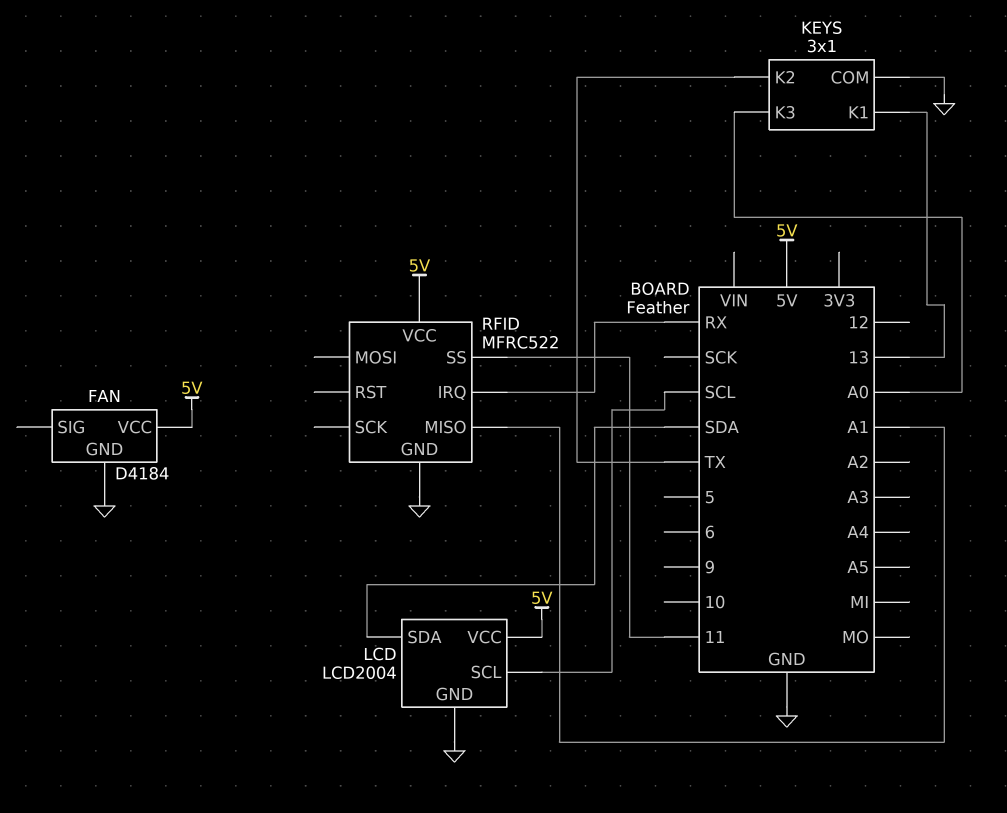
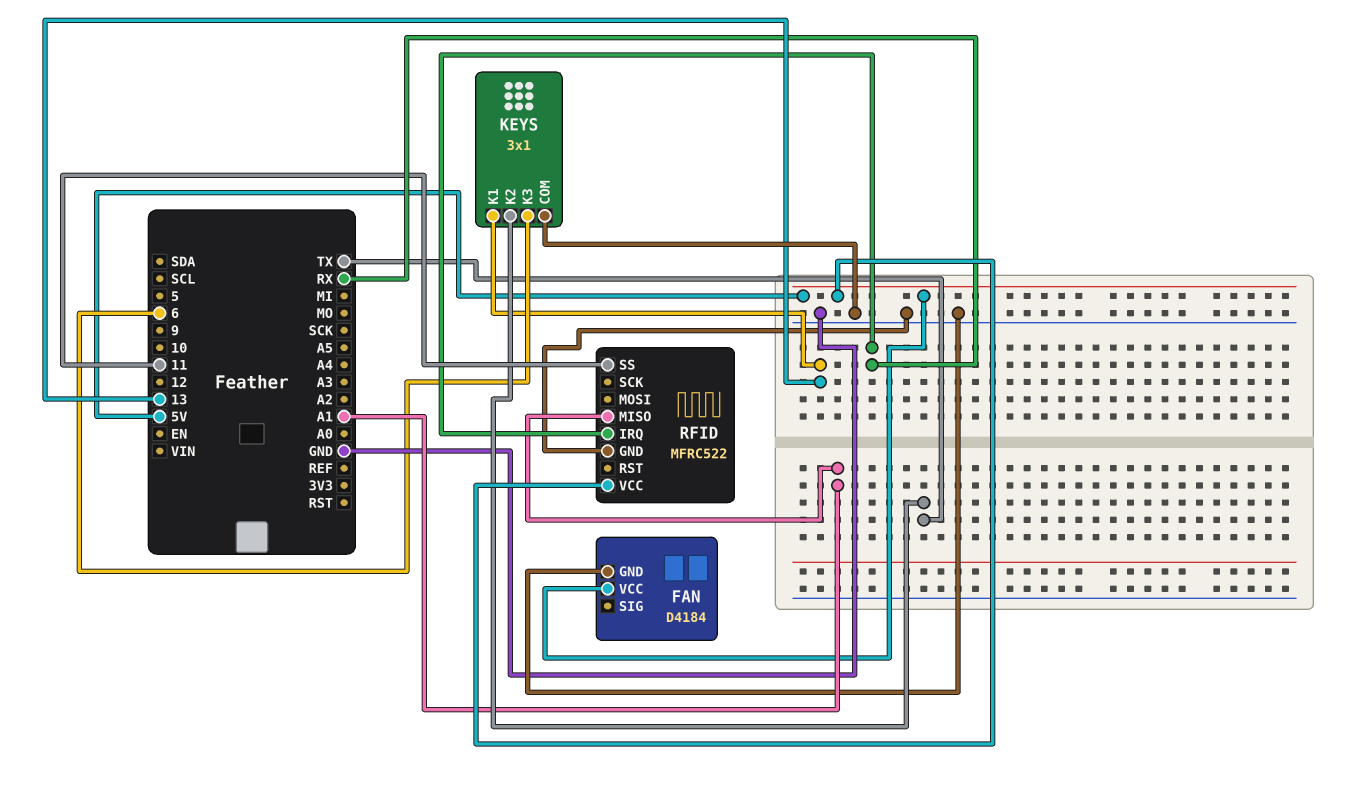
KEYS pin K3: A0 -> 6
LCD: LCD2004 -> none
LCD pin GND: GND -> none
LCD pin SCL: SCL -> none
LCD pin SDA: SDA -> none
LCD pin VCC: 5V -> none

